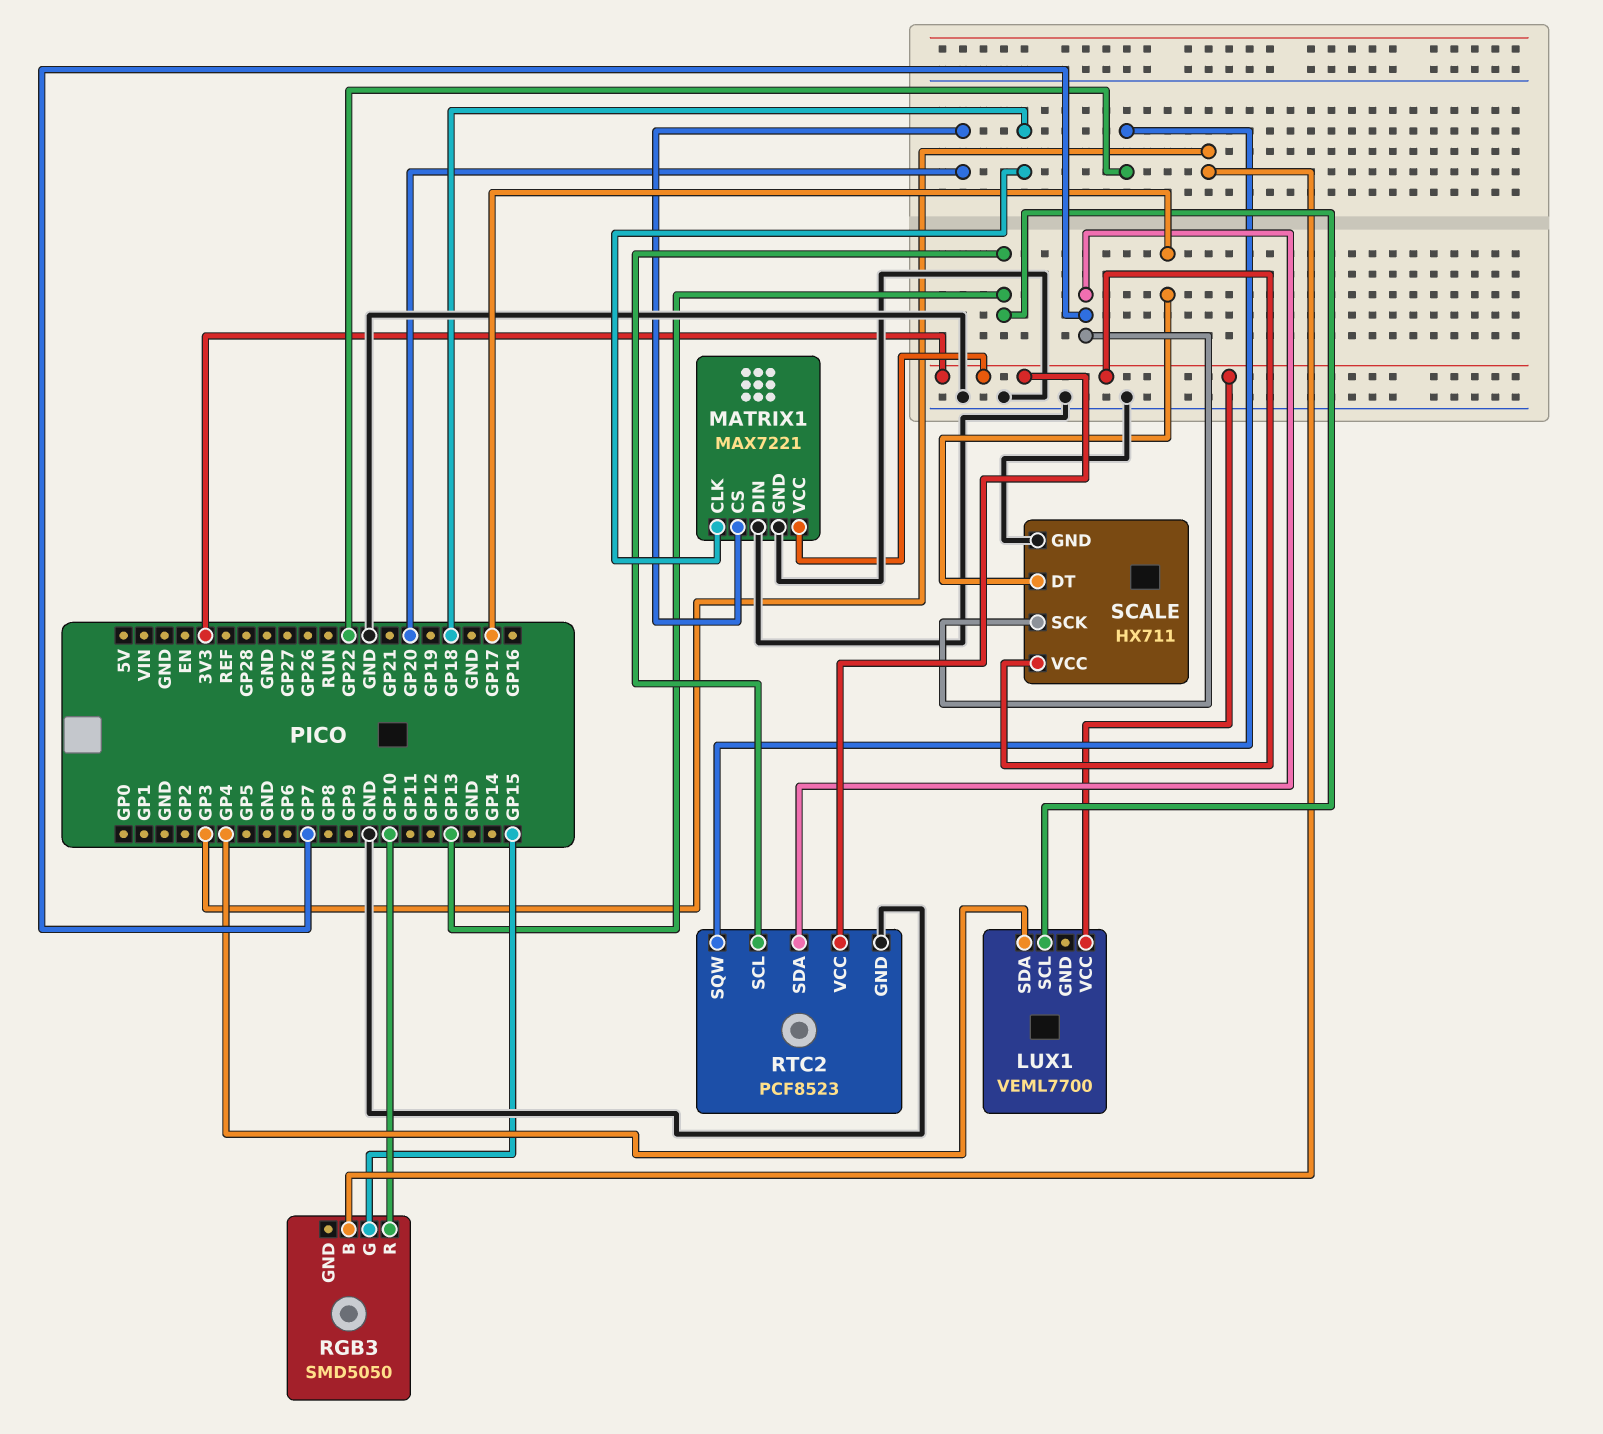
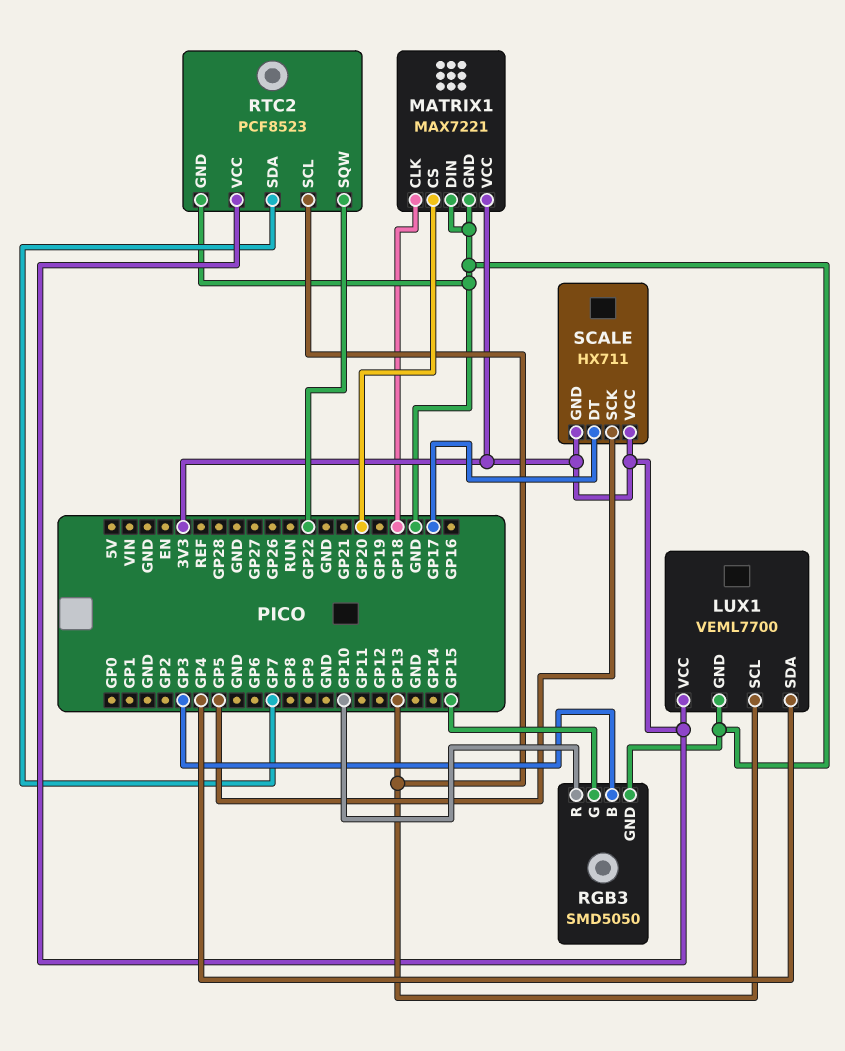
LUX1 pin GND: none -> GND
RGB3 pin GND: none -> GND
SCALE pin GND: GND -> 3V3
SCALE pin SCK: GP7 -> GP5

